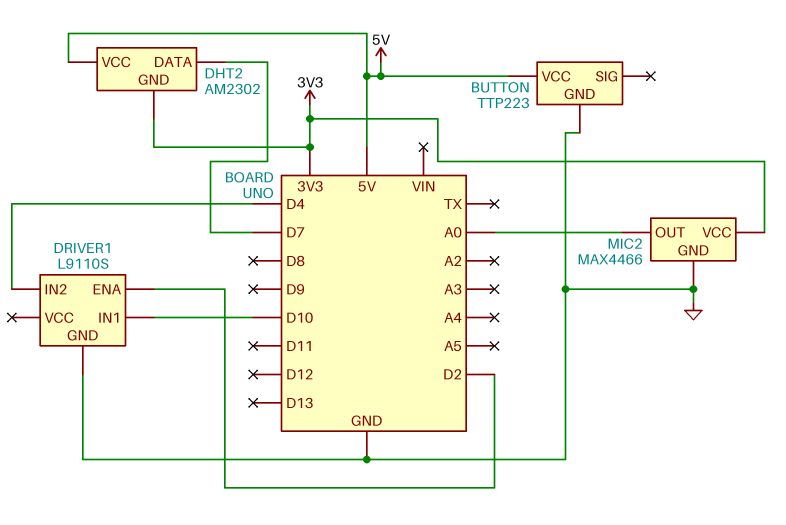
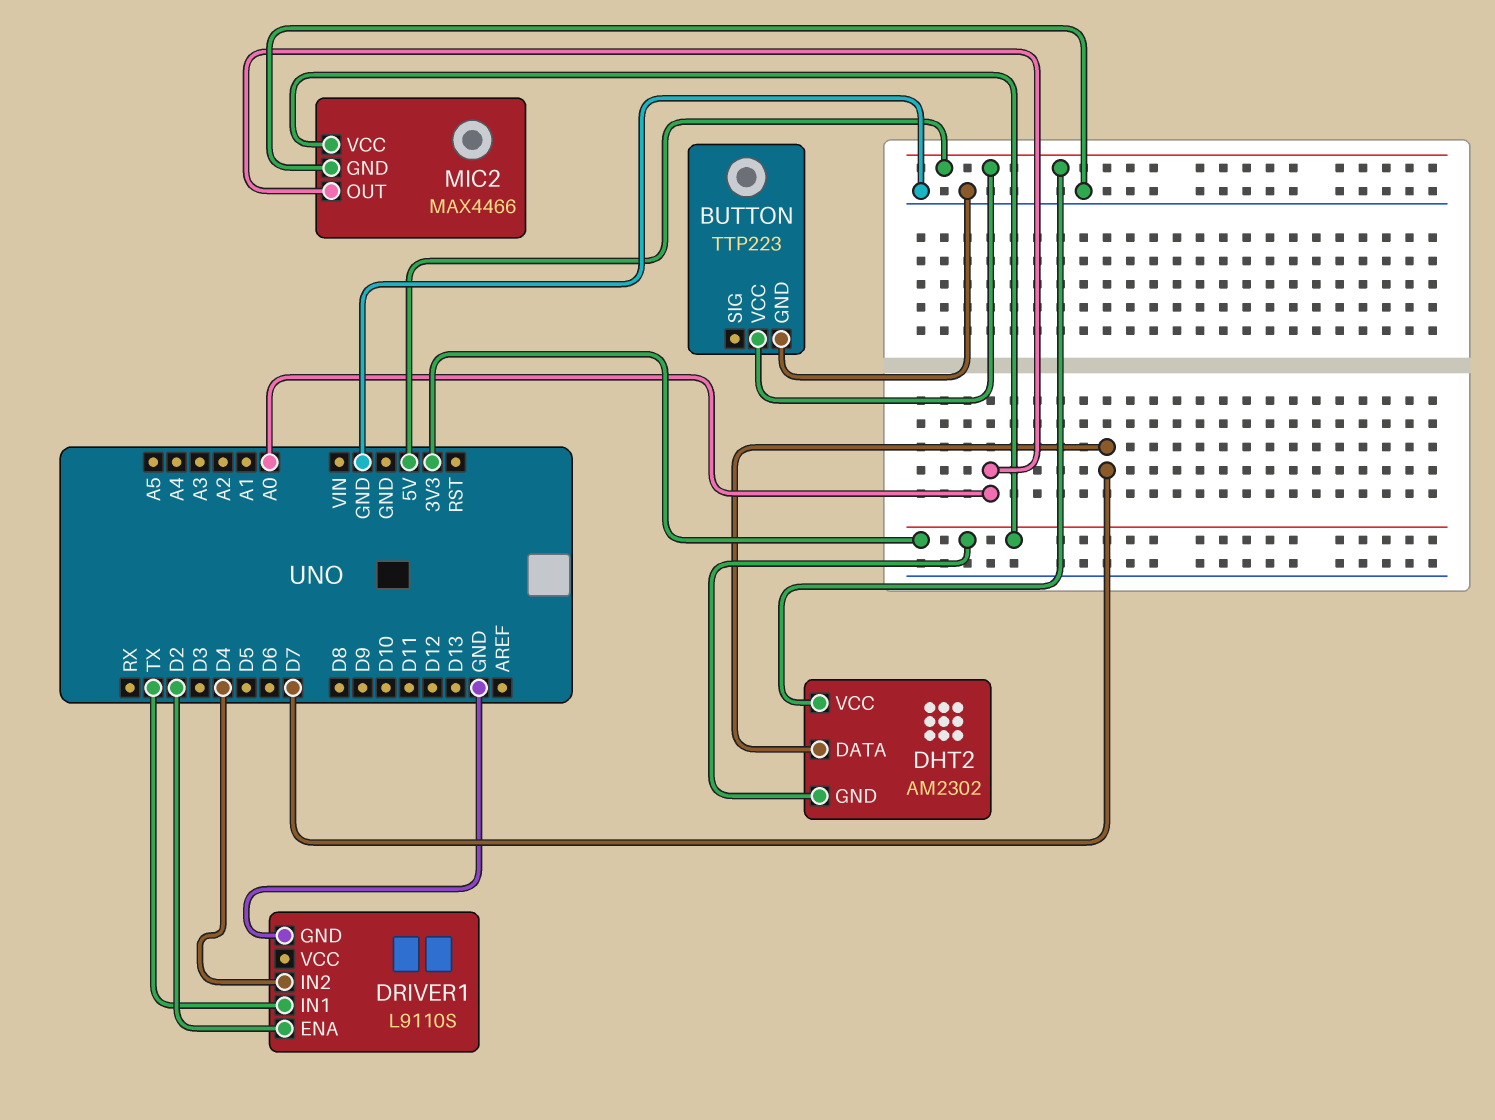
DRIVER1 pin IN1: D10 -> TX

